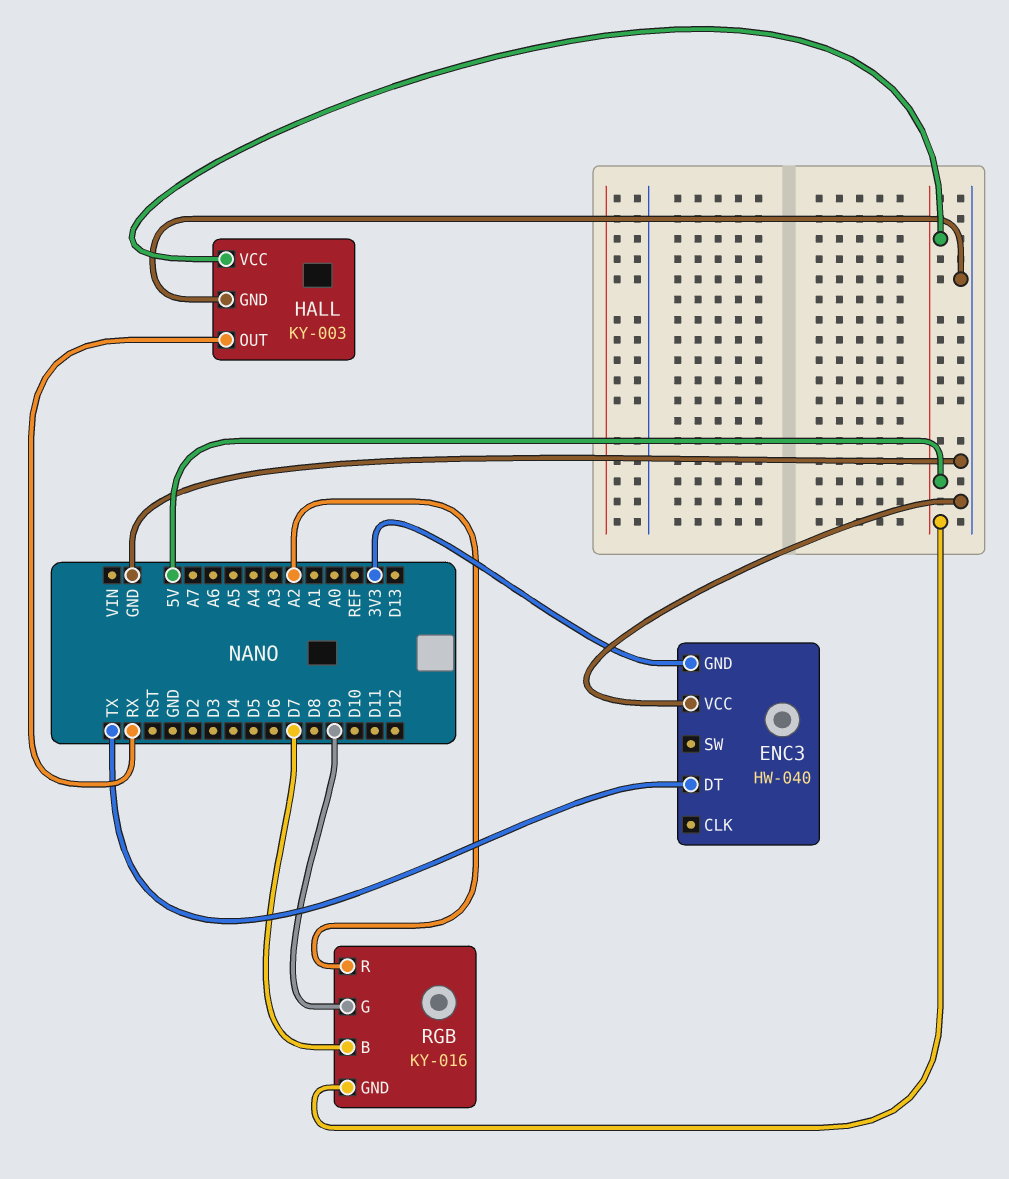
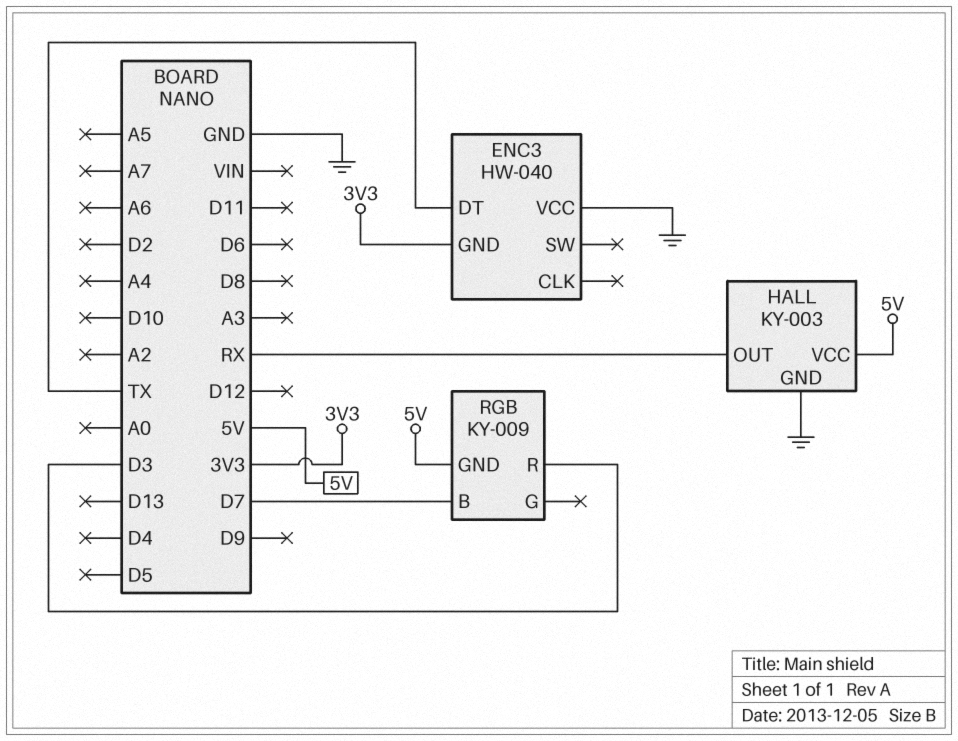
RGB: KY-016 -> KY-009
RGB pin G: D9 -> none
RGB pin R: A2 -> D3

